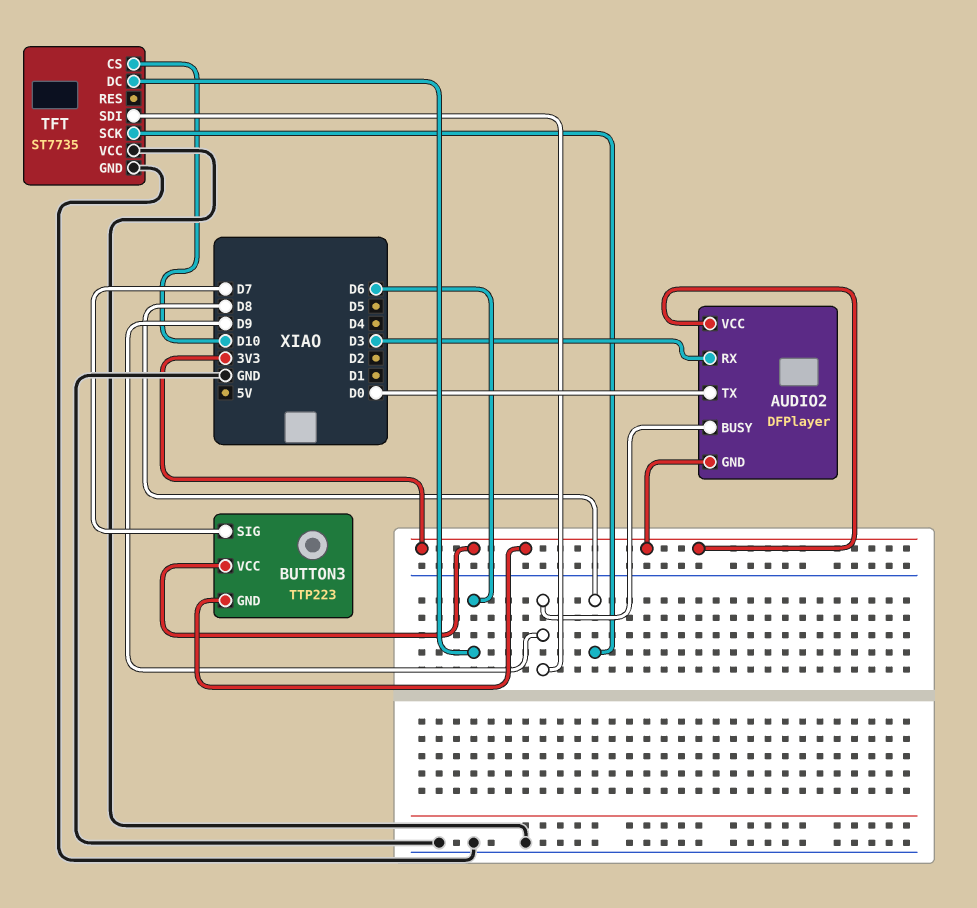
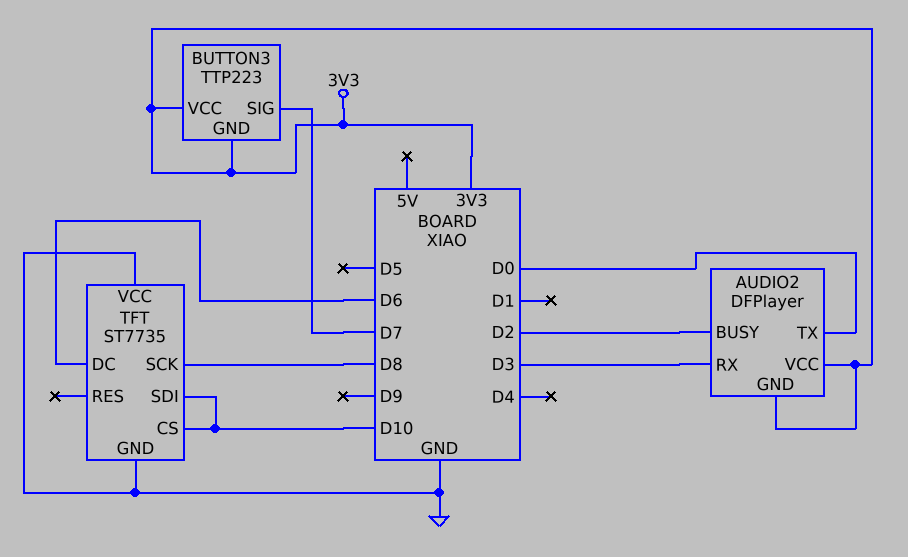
AUDIO2 pin BUSY: D9 -> D2
TFT pin SDI: D9 -> D10

